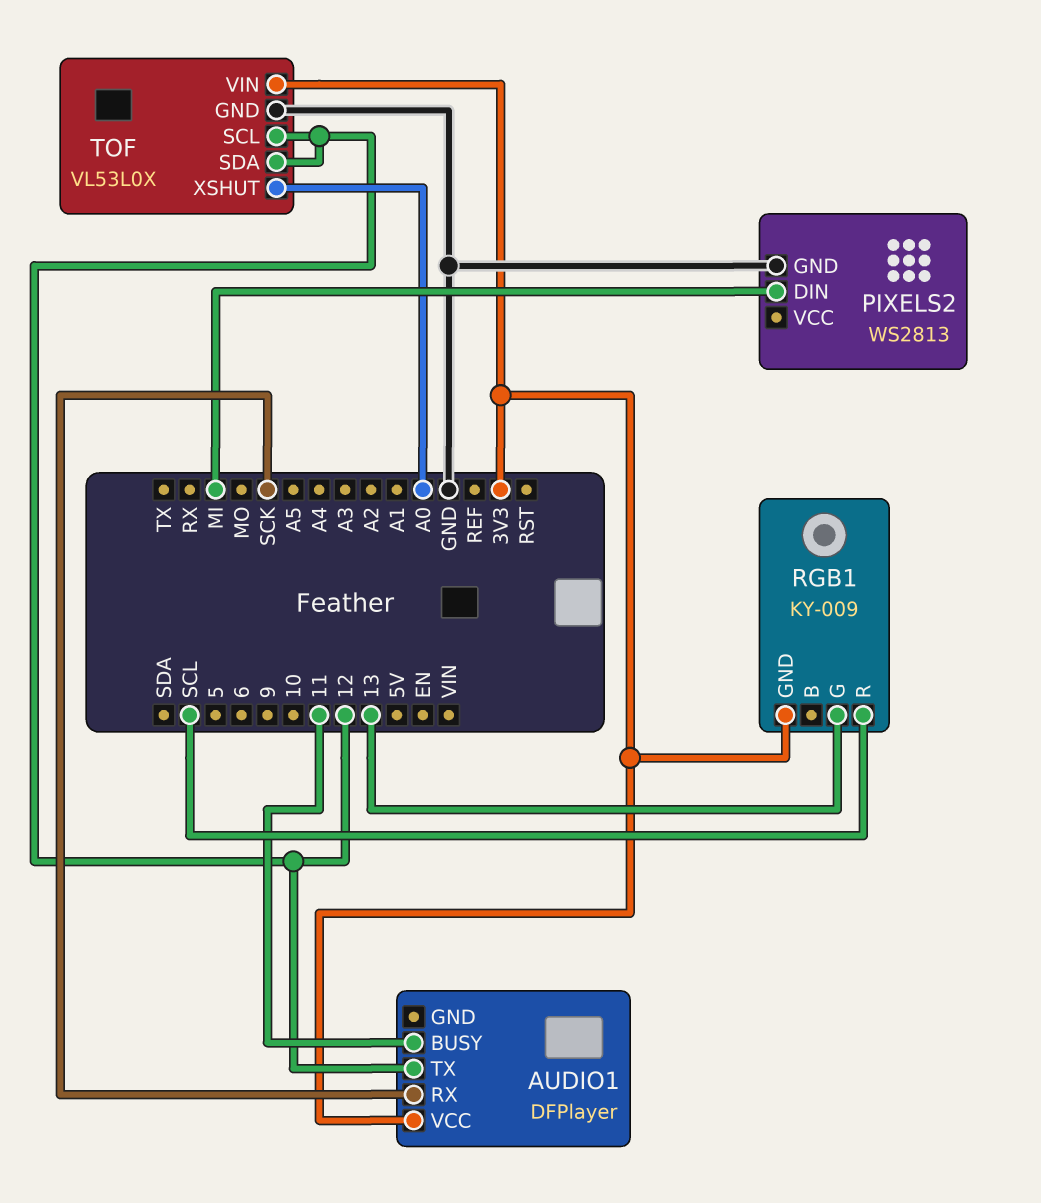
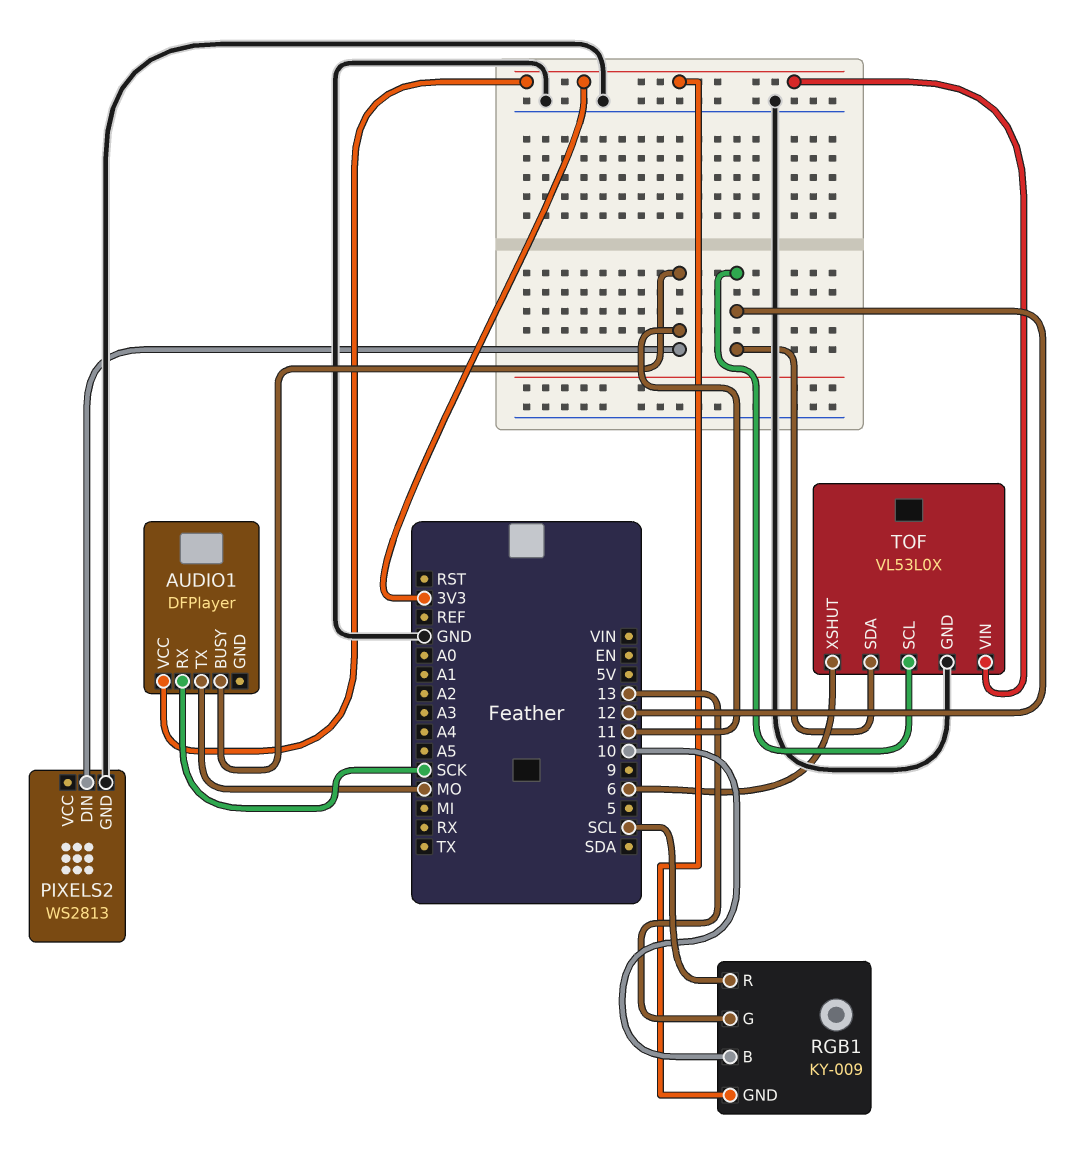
AUDIO1 pin TX: 12 -> MO
PIXELS2 pin DIN: MI -> 11
RGB1 pin B: none -> 10
TOF pin XSHUT: A0 -> 6

